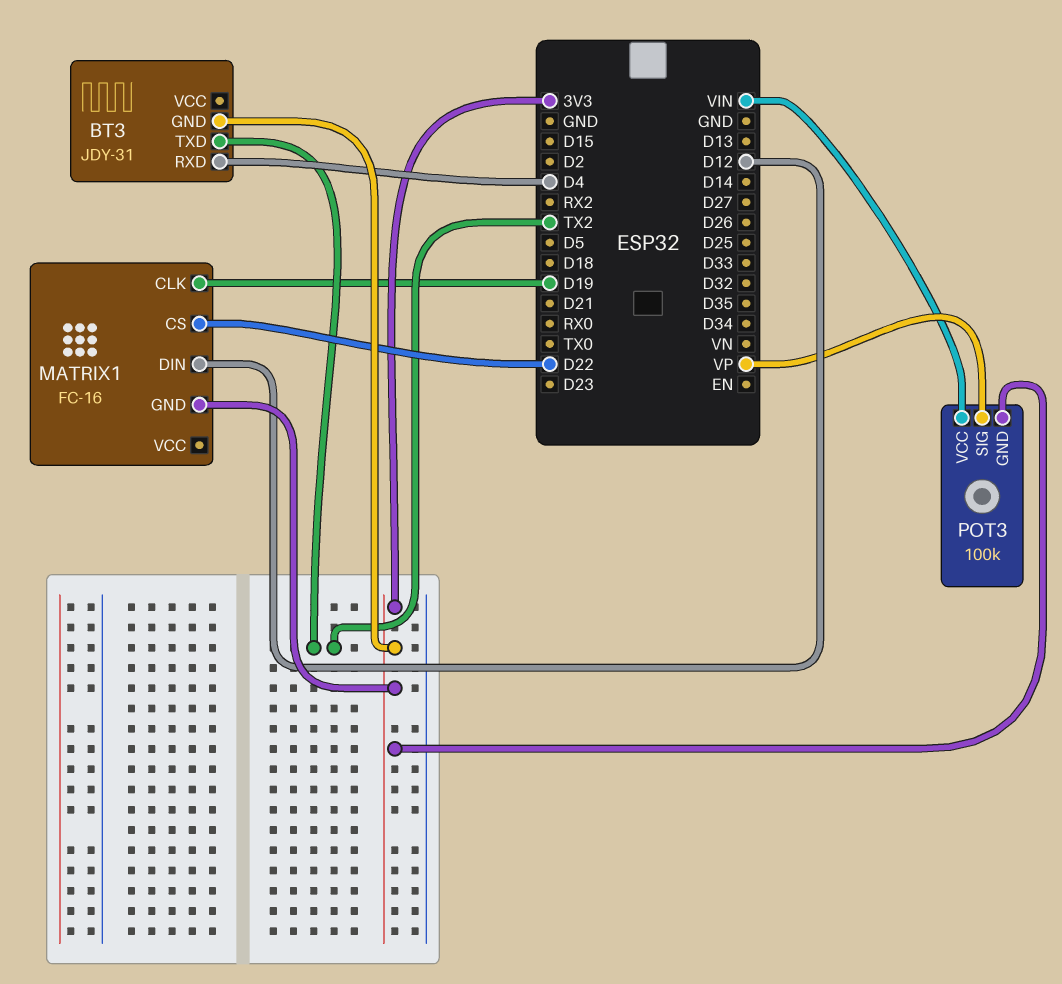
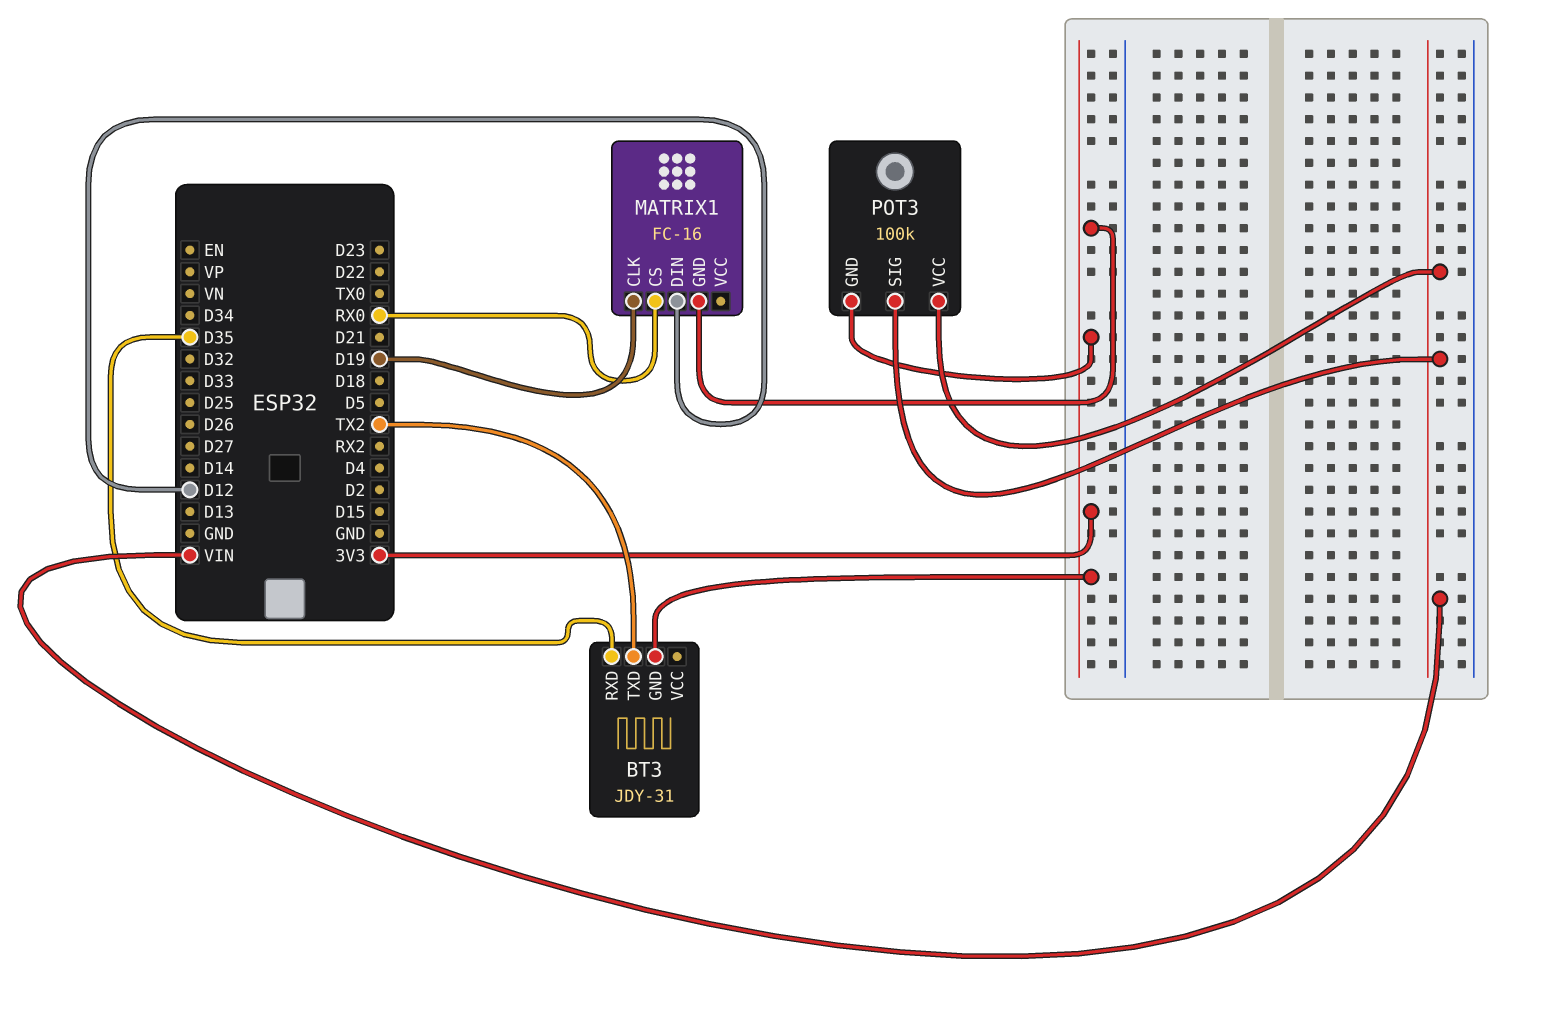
BT3 pin RXD: D4 -> D35
MATRIX1 pin CS: D22 -> RX0
POT3 pin SIG: VP -> VIN

